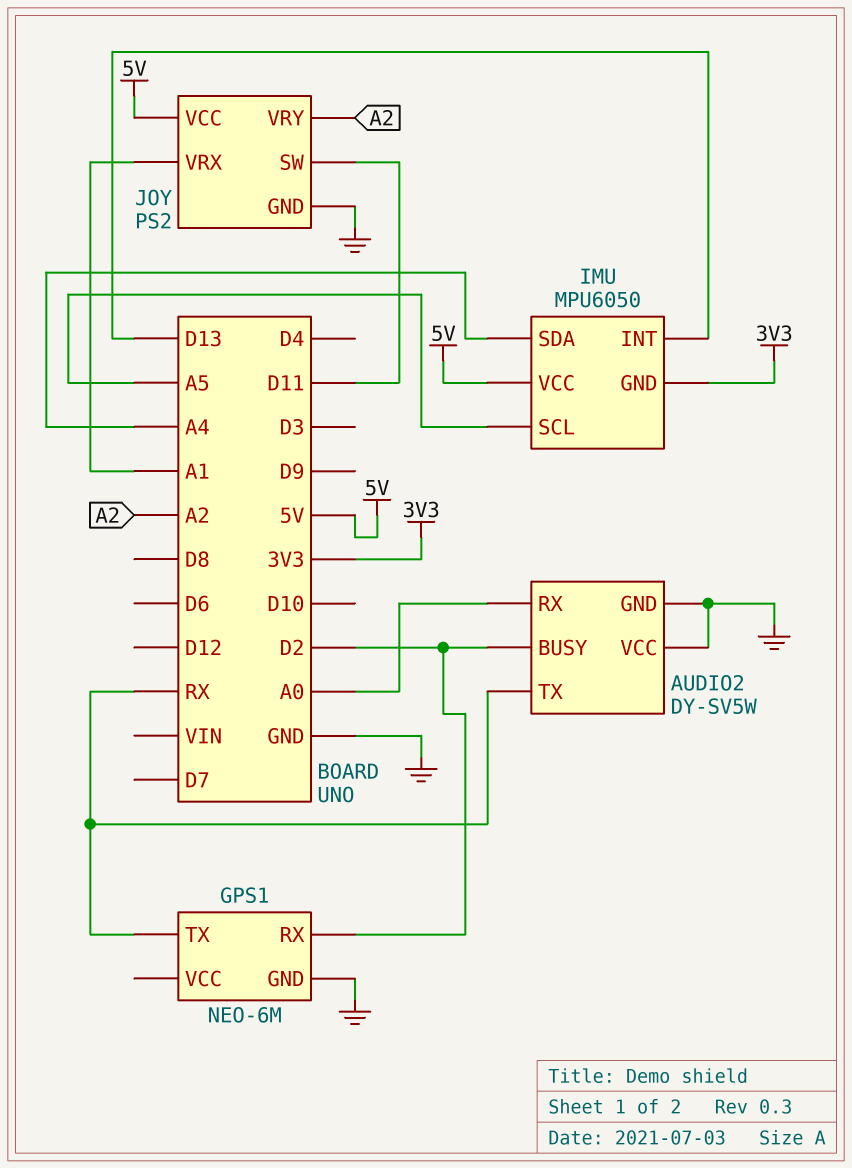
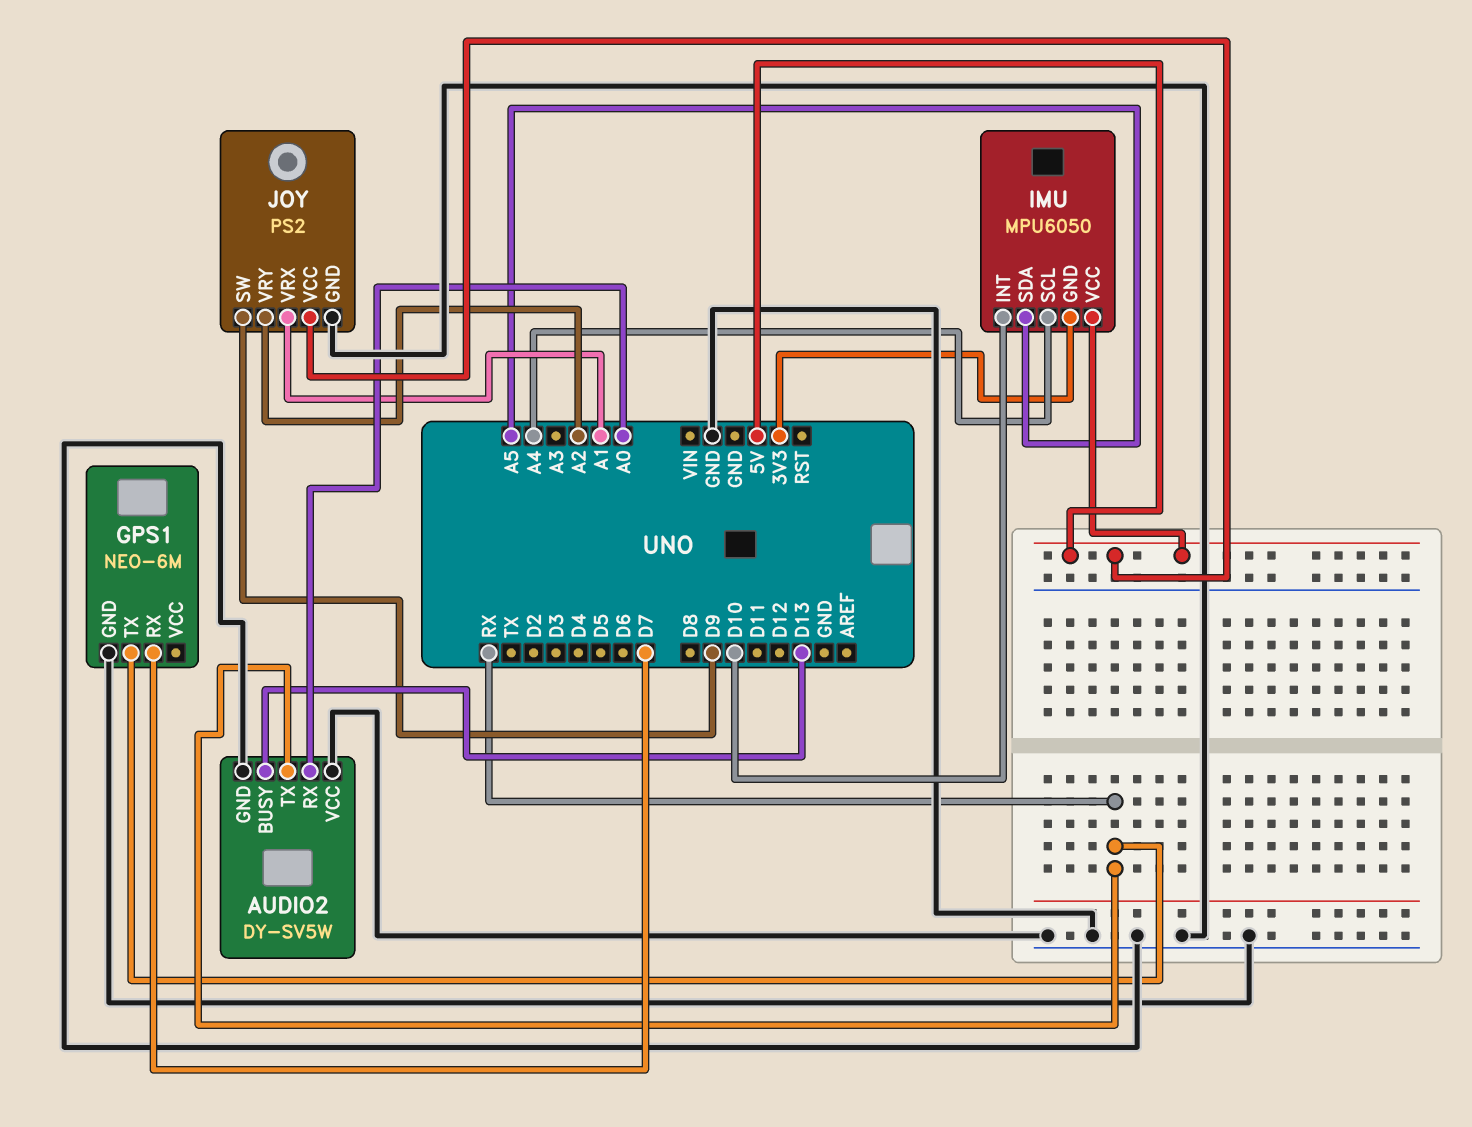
AUDIO2 pin BUSY: D2 -> D13
GPS1 pin RX: D2 -> D7
IMU pin INT: D13 -> D10
IMU pin SCL: A5 -> A4
IMU pin SDA: A4 -> A5
JOY pin SW: D11 -> D9

